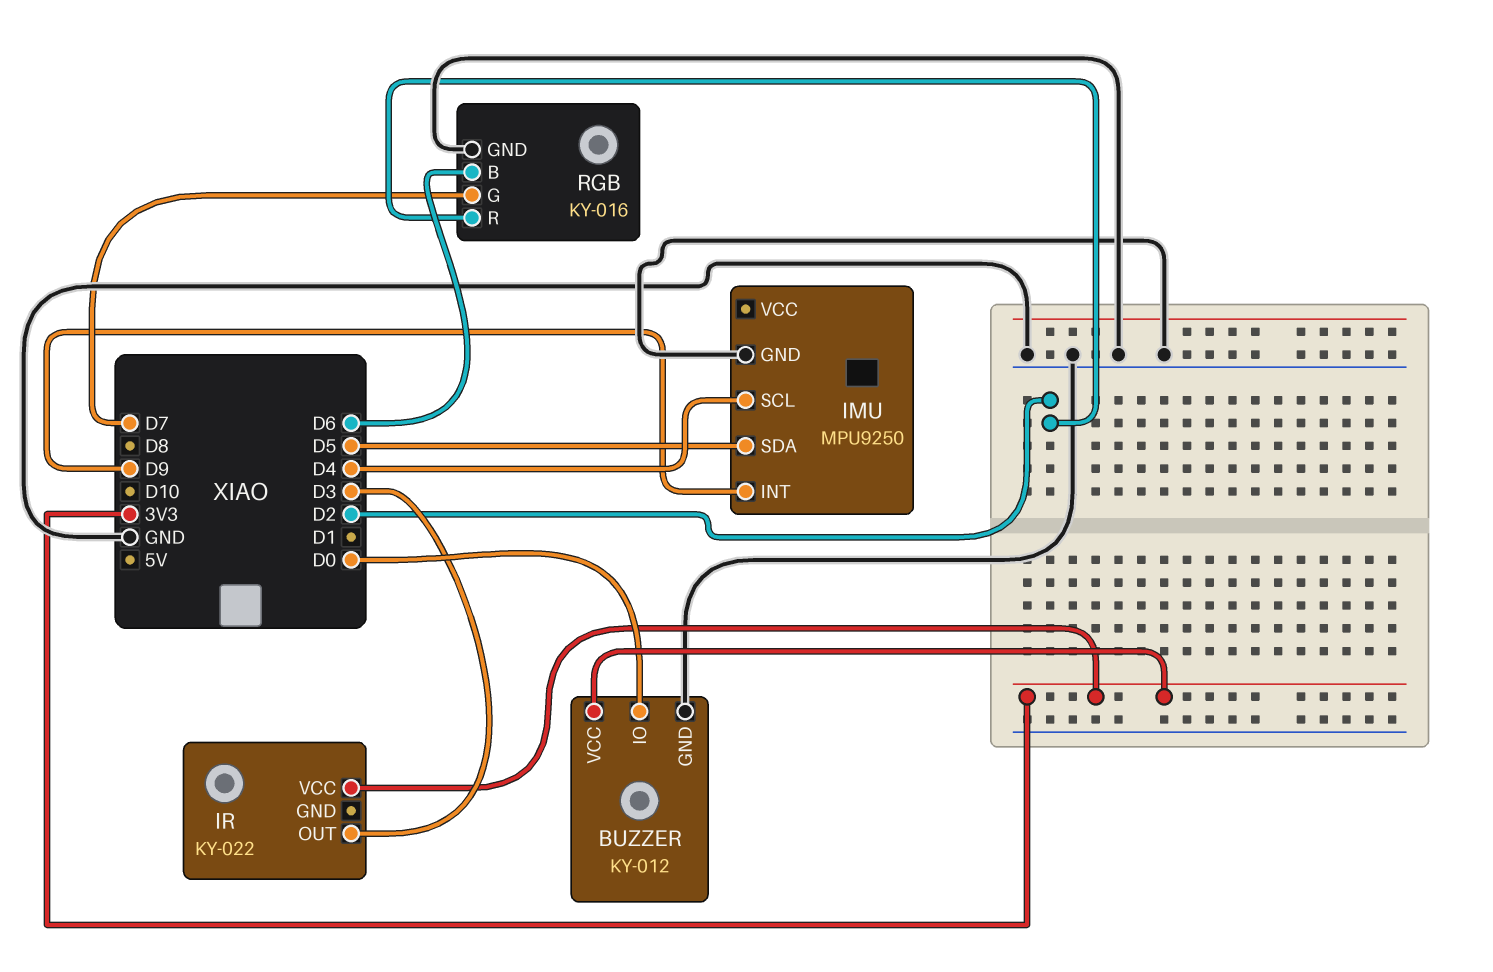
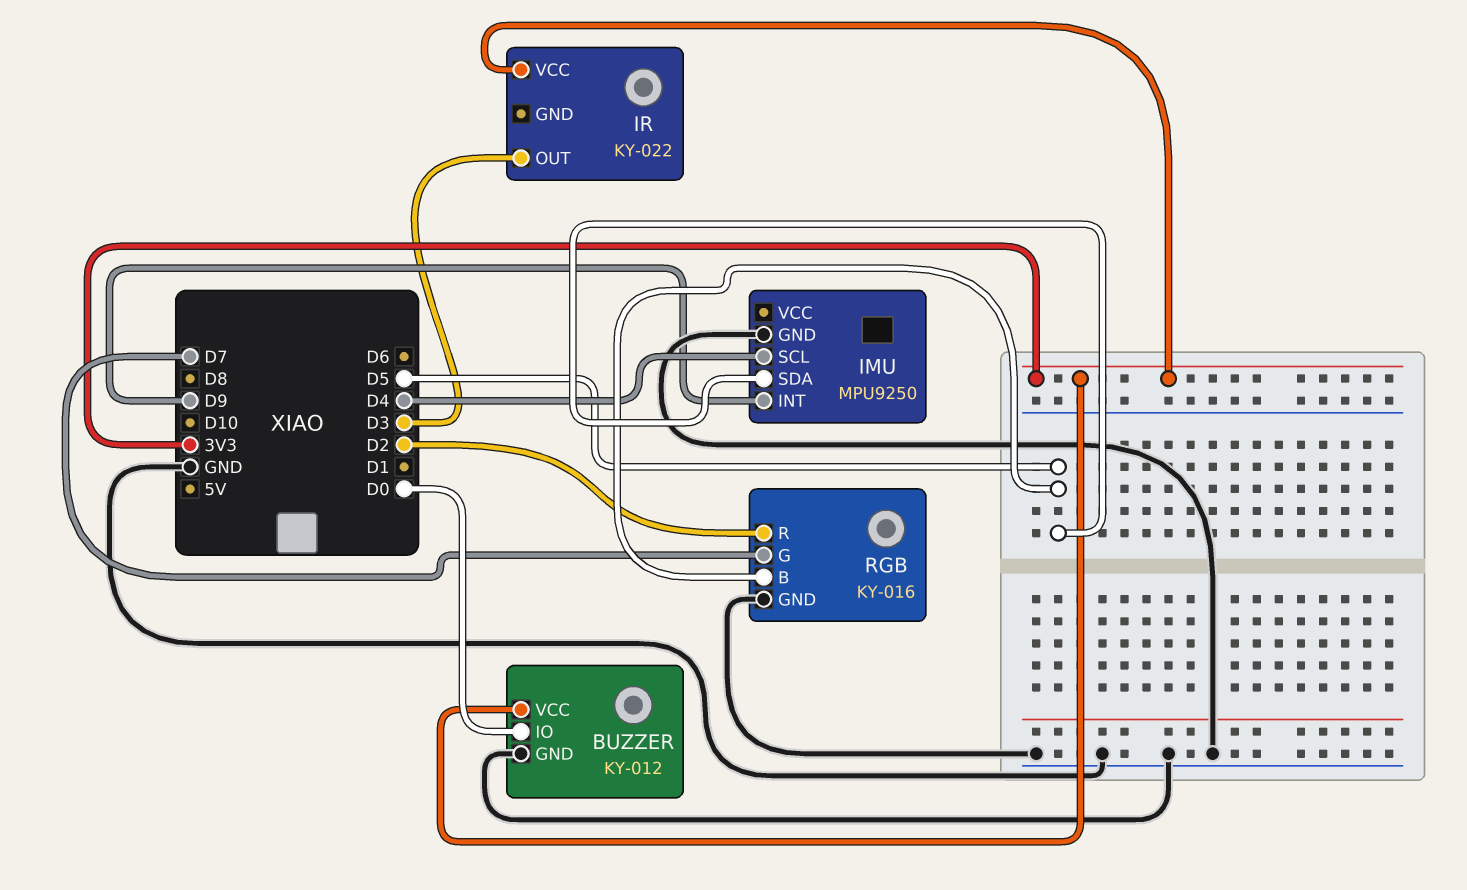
RGB pin B: D6 -> D5

